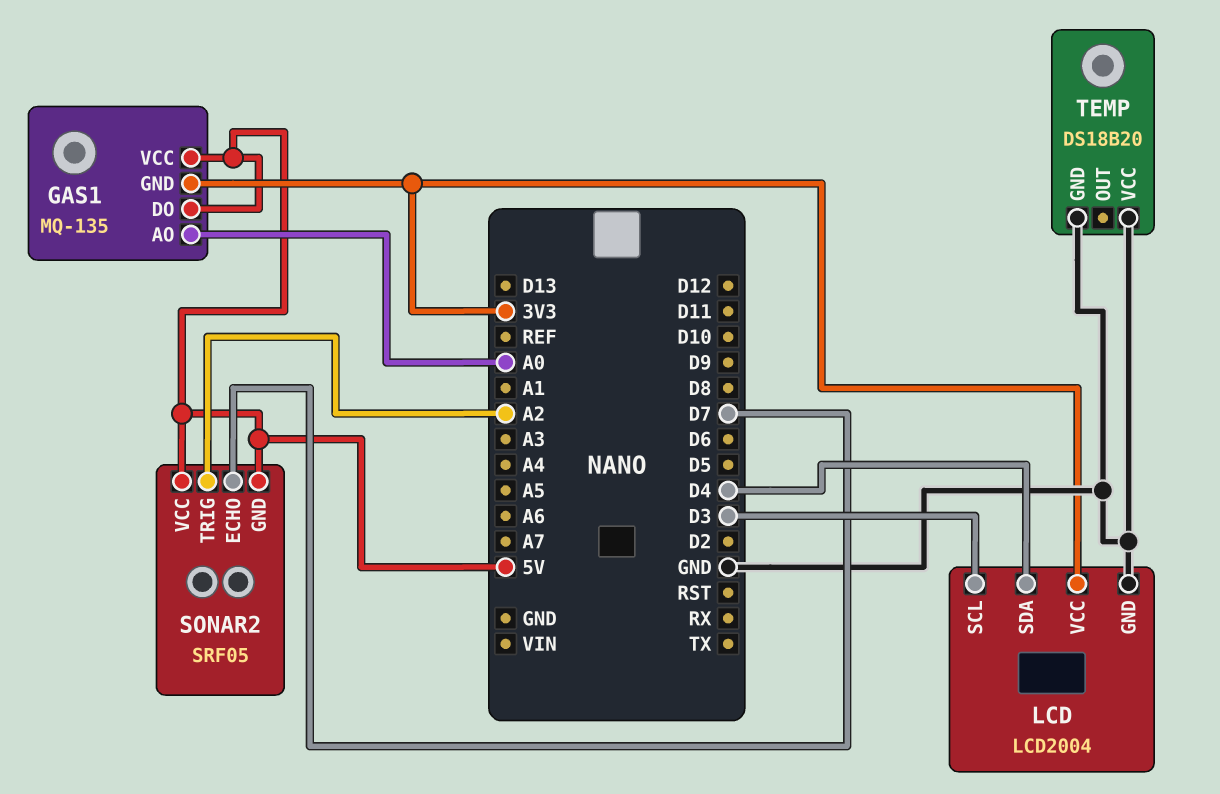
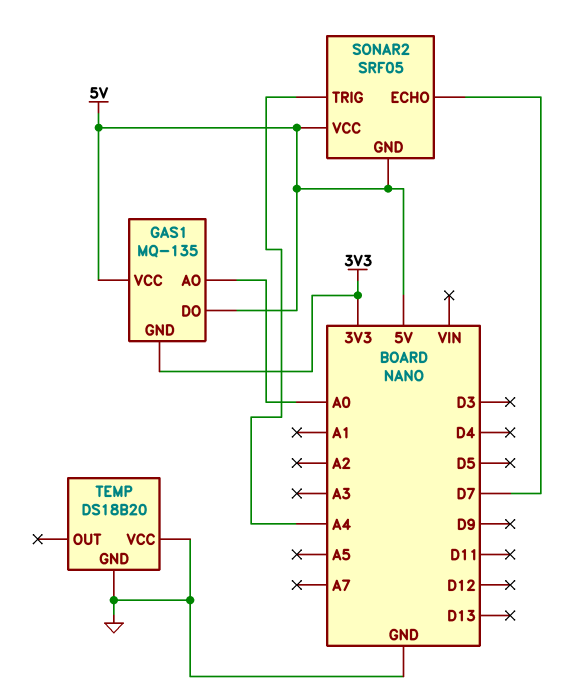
LCD: LCD2004 -> none
LCD pin GND: GND -> none
LCD pin SCL: D3 -> none
LCD pin SDA: D4 -> none
LCD pin VCC: 3V3 -> none
SONAR2 pin TRIG: A2 -> A4

